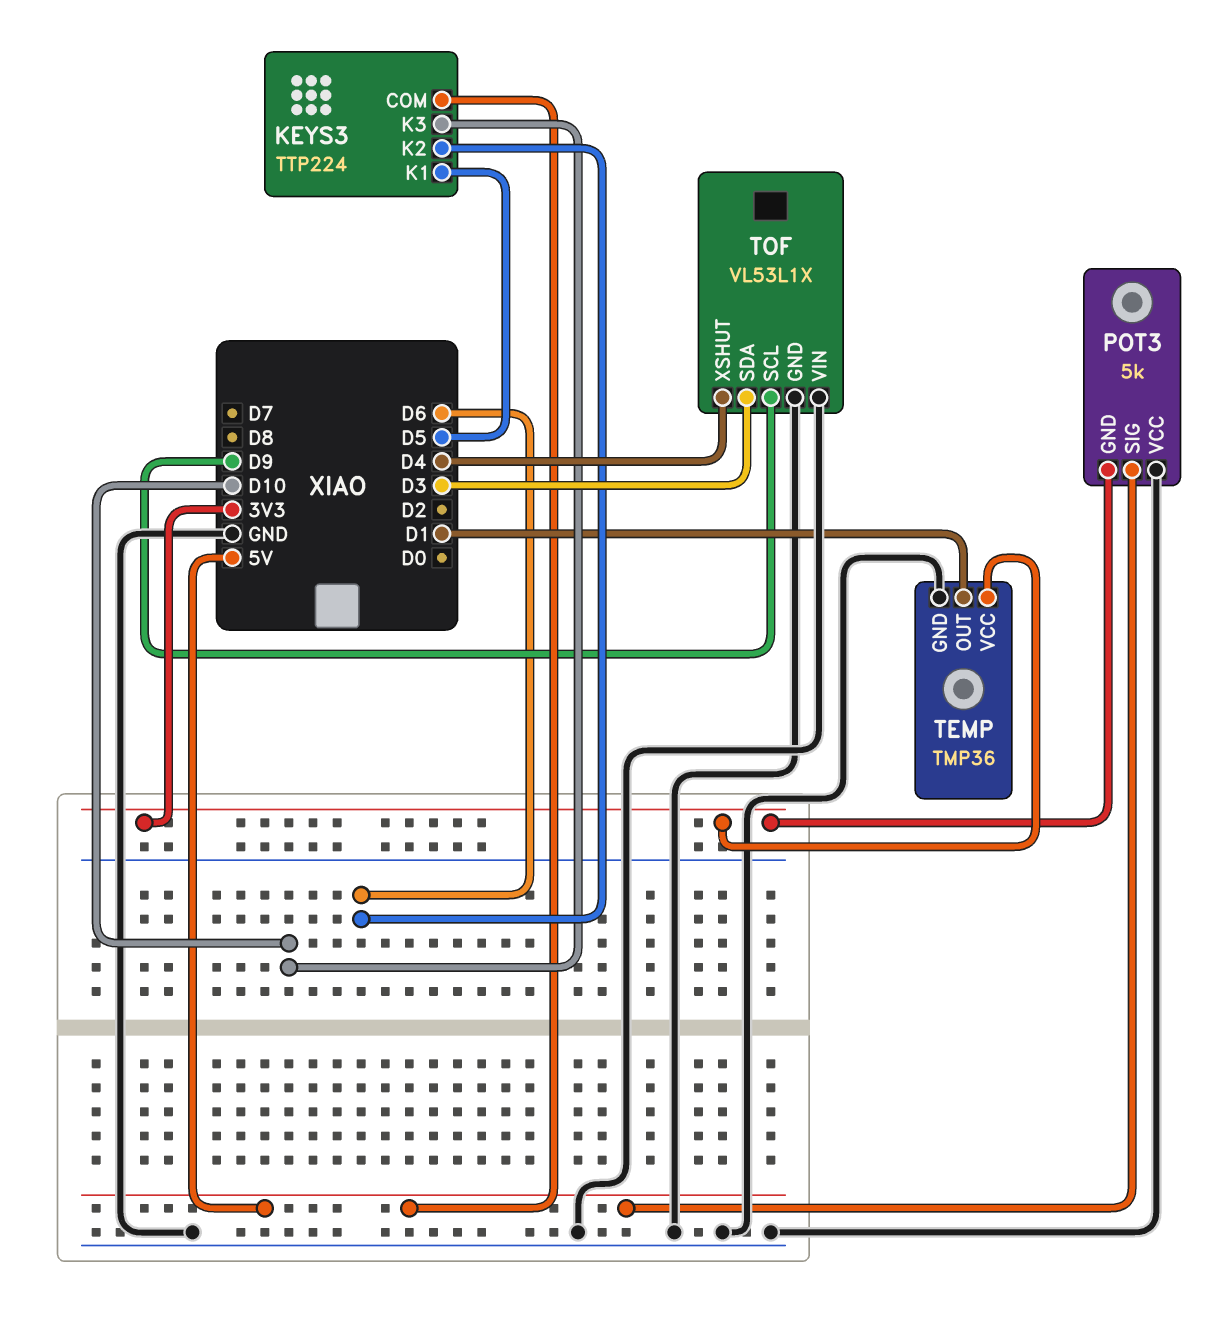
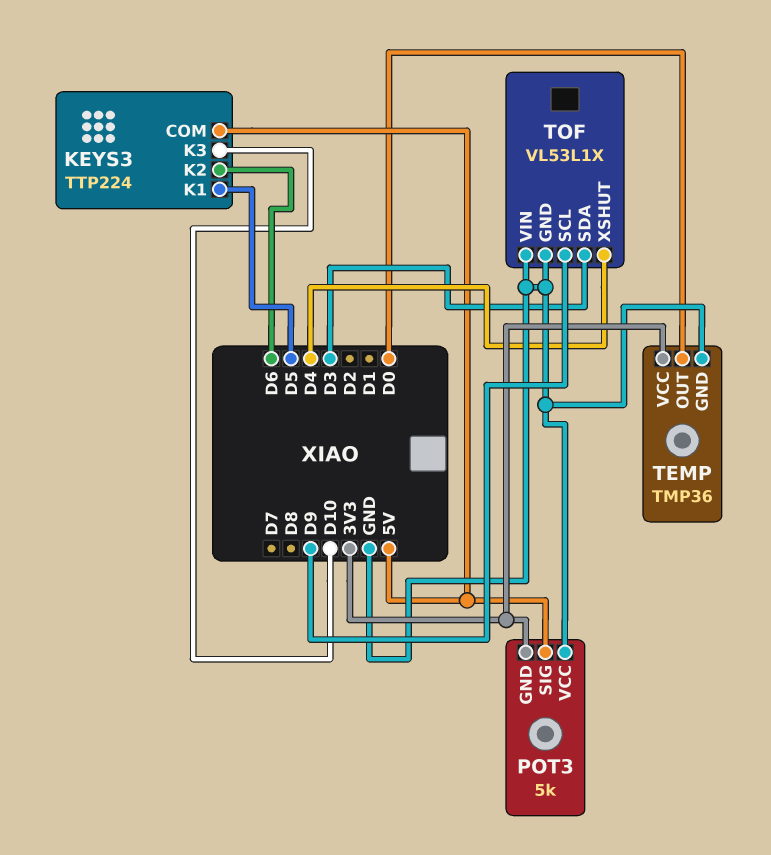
TEMP pin OUT: D1 -> D0

